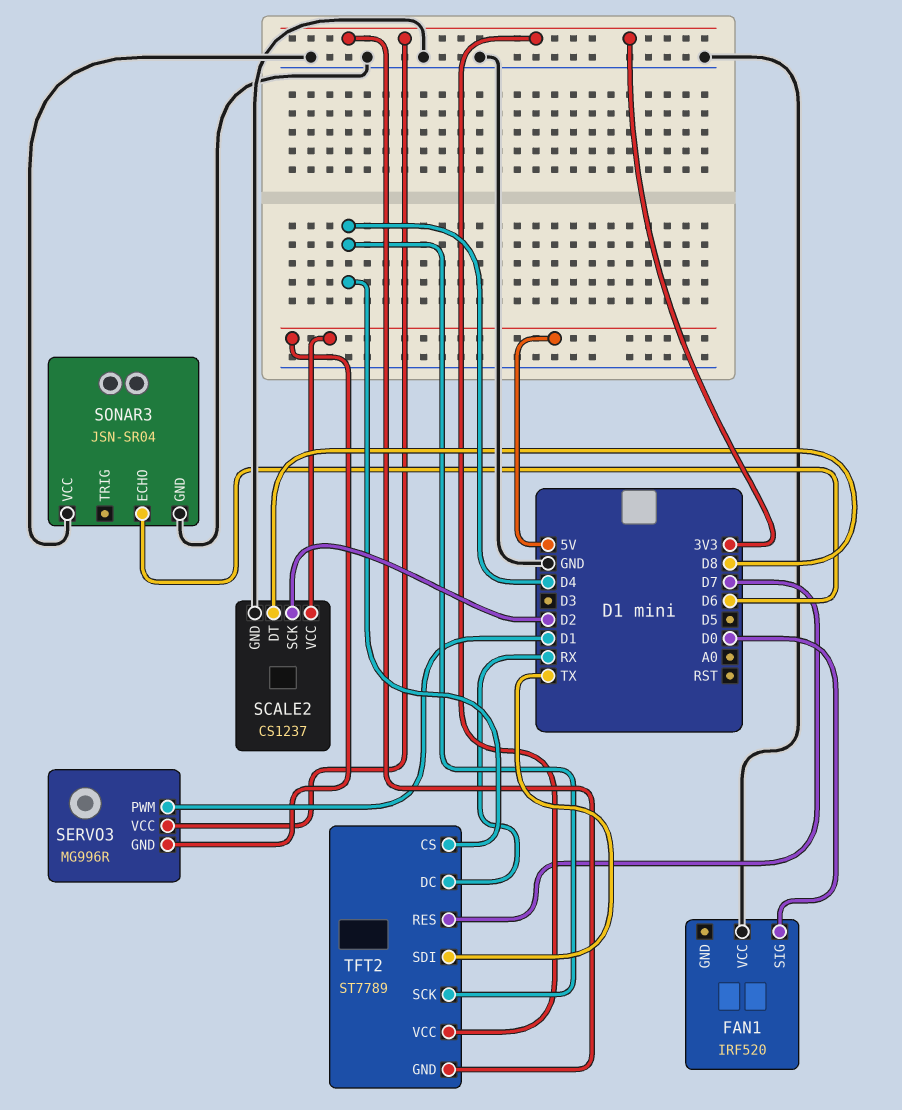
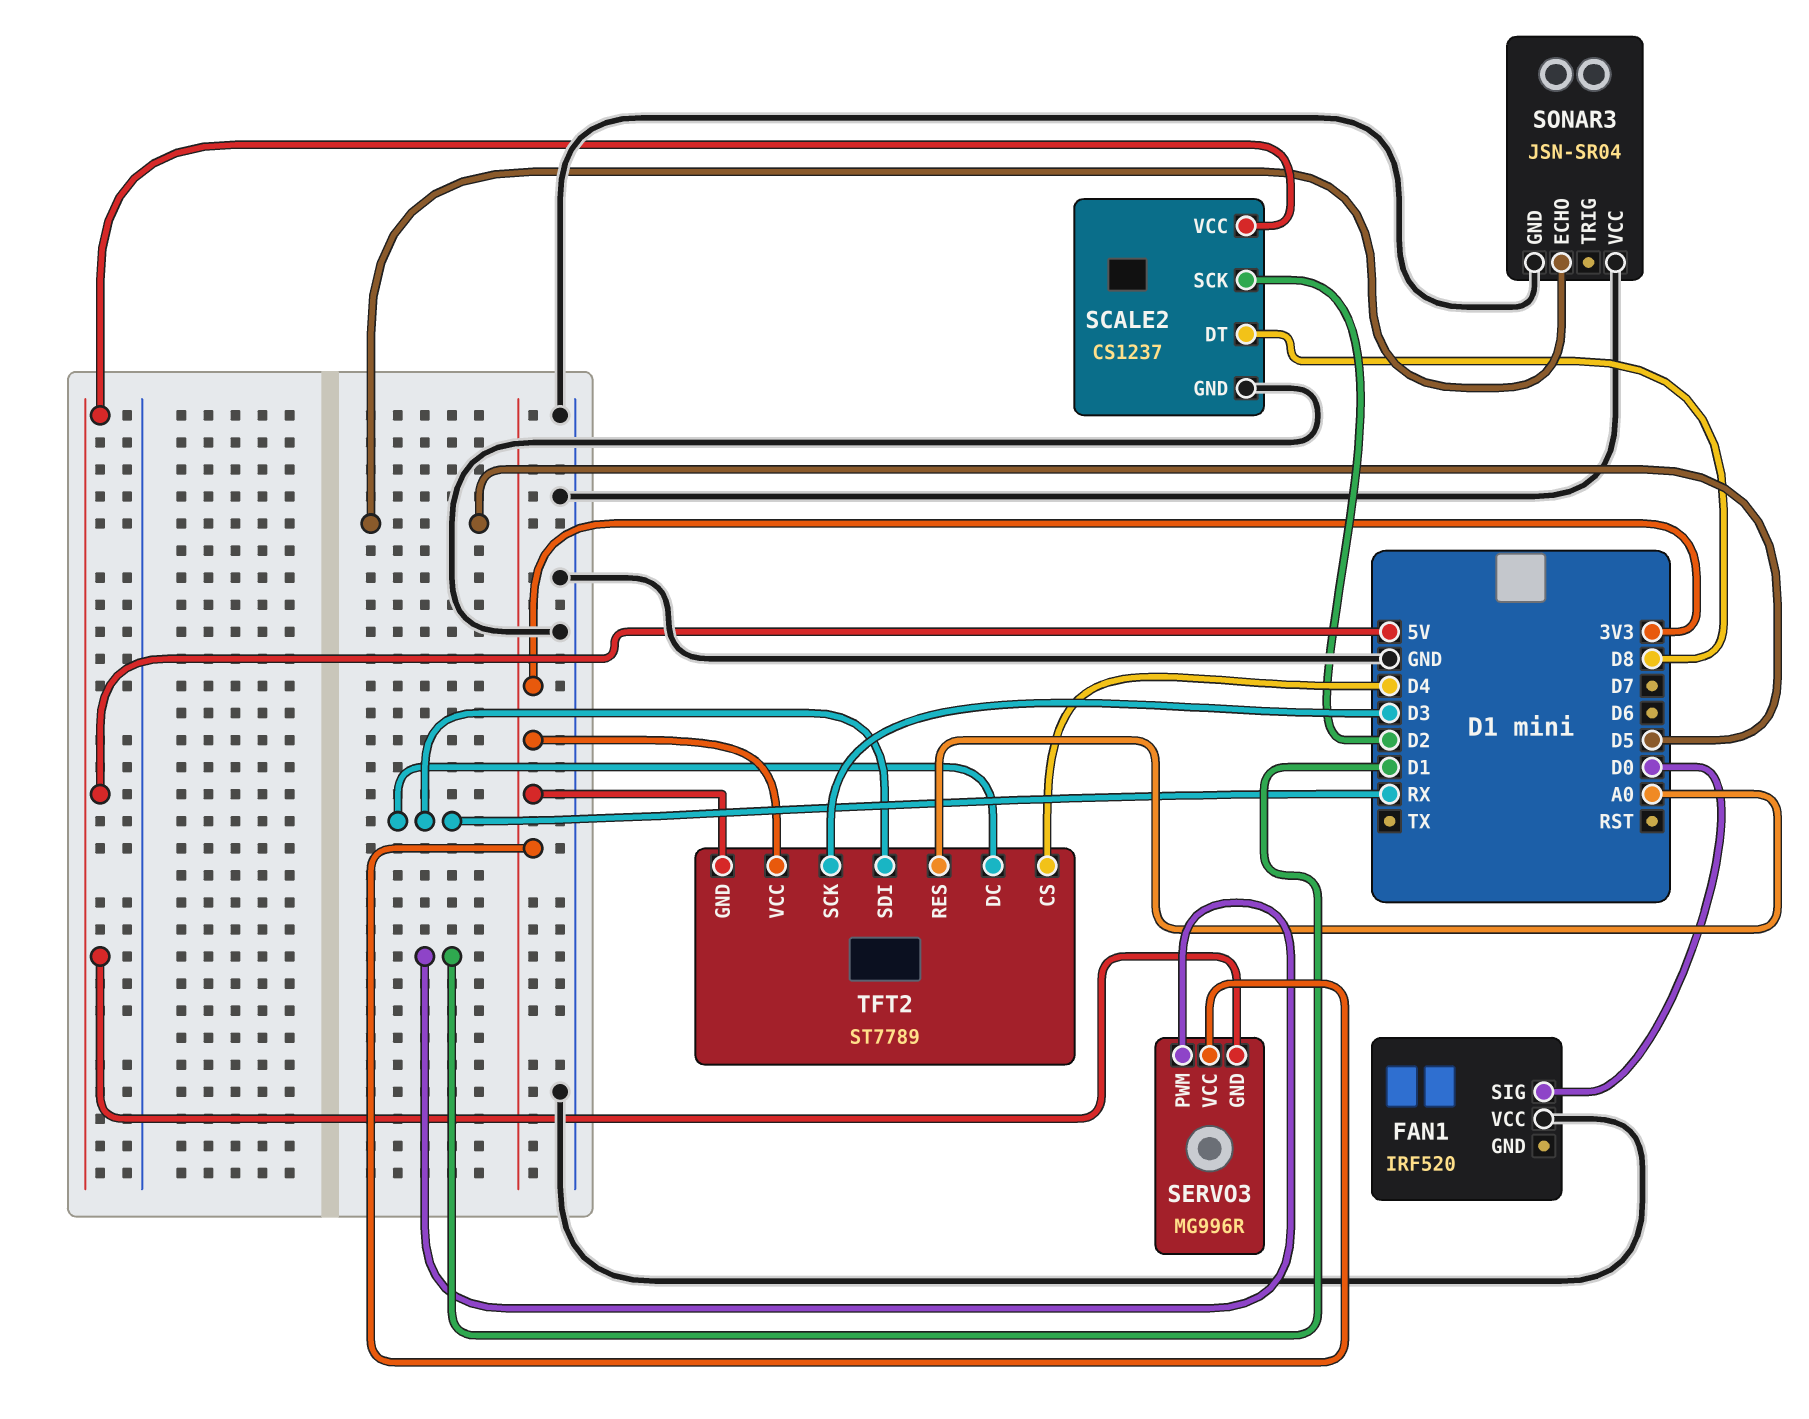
SONAR3 pin ECHO: D6 -> D5
TFT2 pin RES: D7 -> A0
TFT2 pin SCK: D4 -> D3
TFT2 pin SDI: TX -> RX

